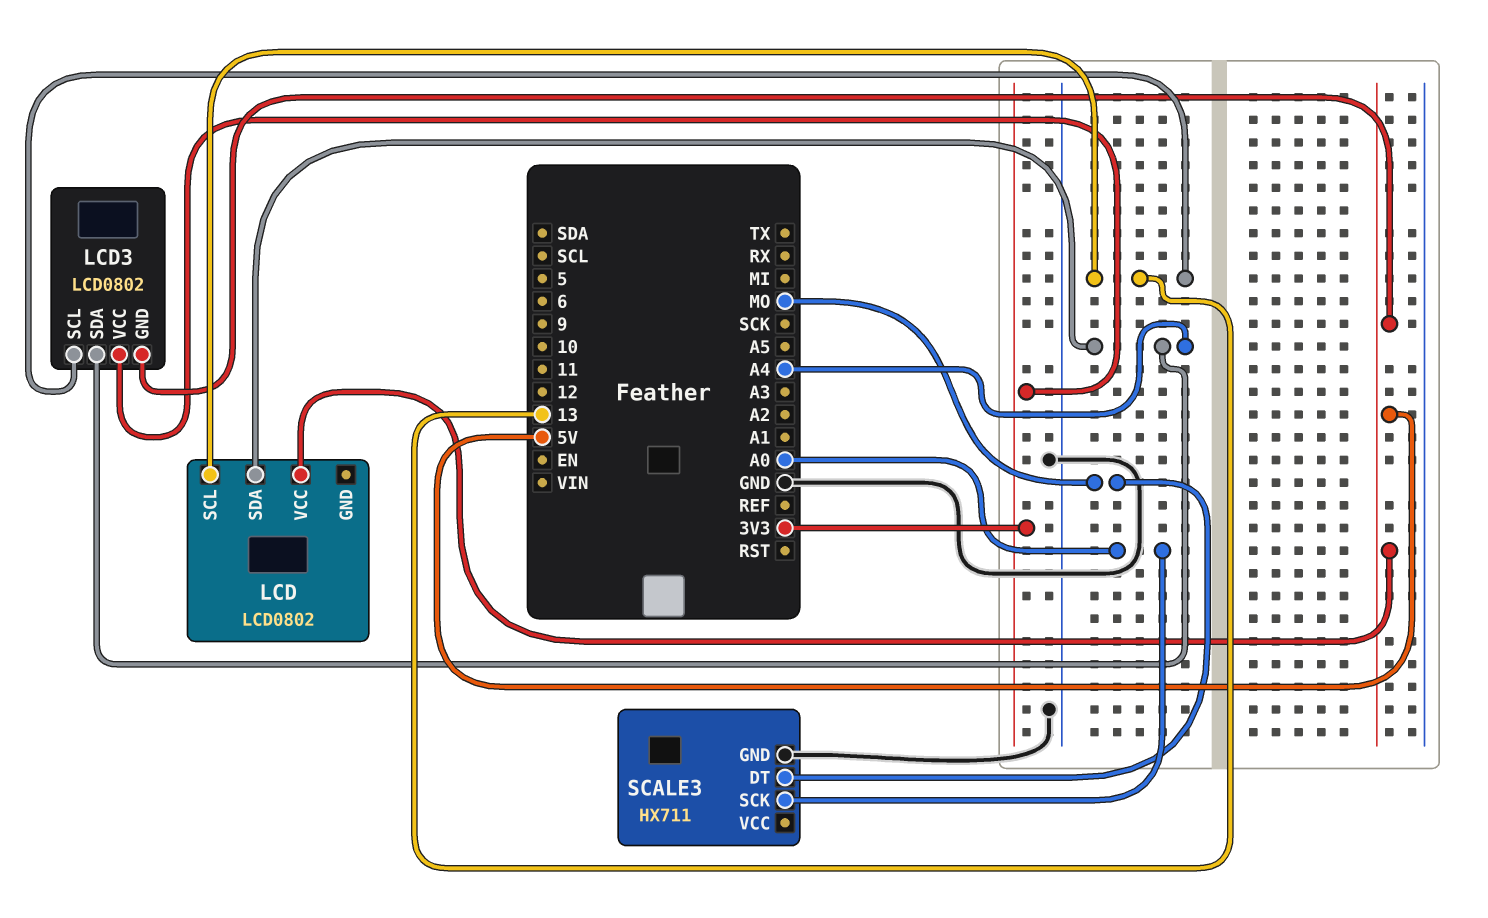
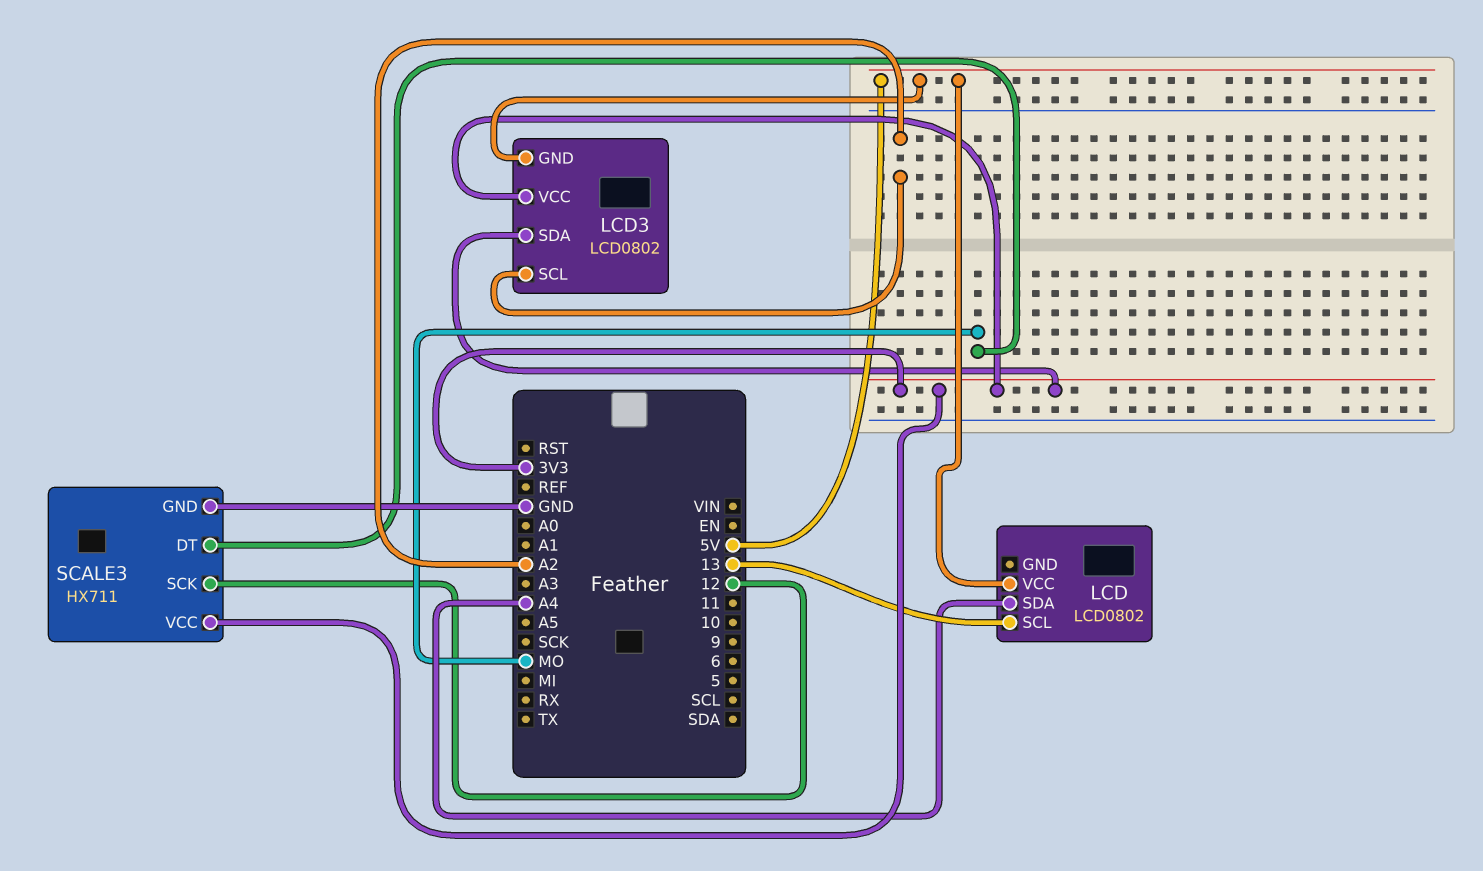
LCD3 pin SCL: 13 -> A2
LCD3 pin SDA: A4 -> 3V3
SCALE3 pin SCK: A0 -> 12
SCALE3 pin VCC: none -> 3V3

